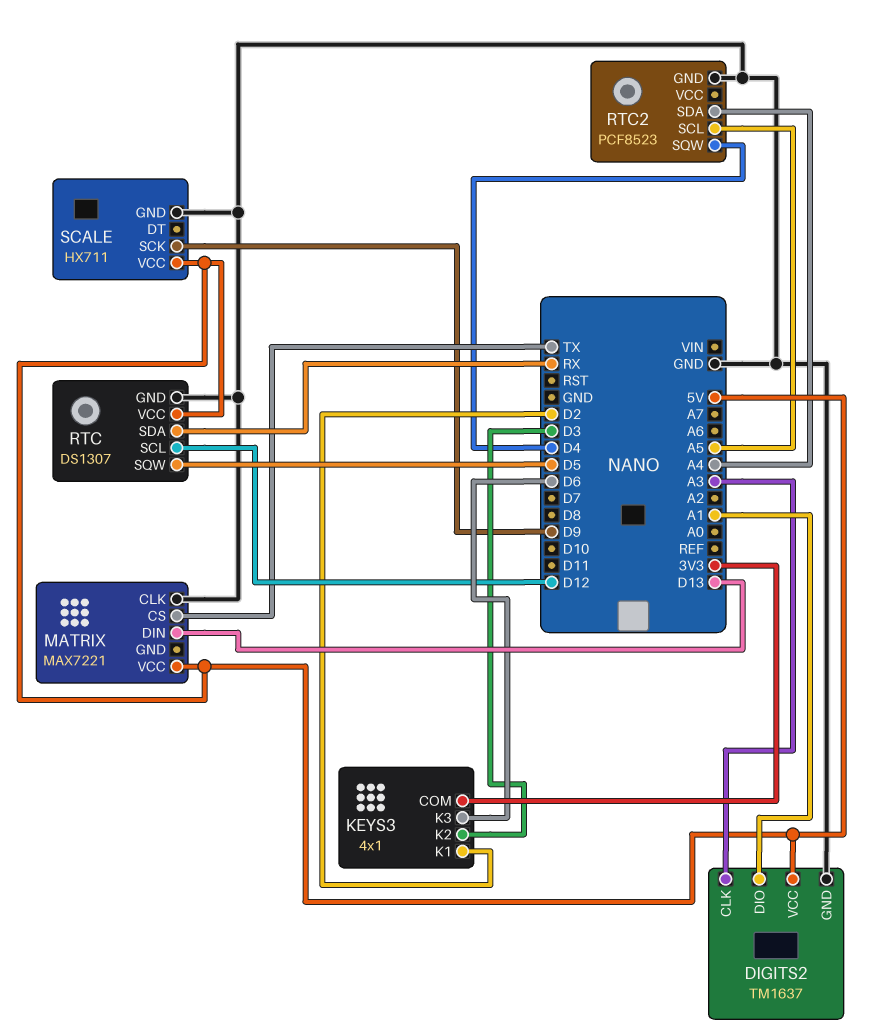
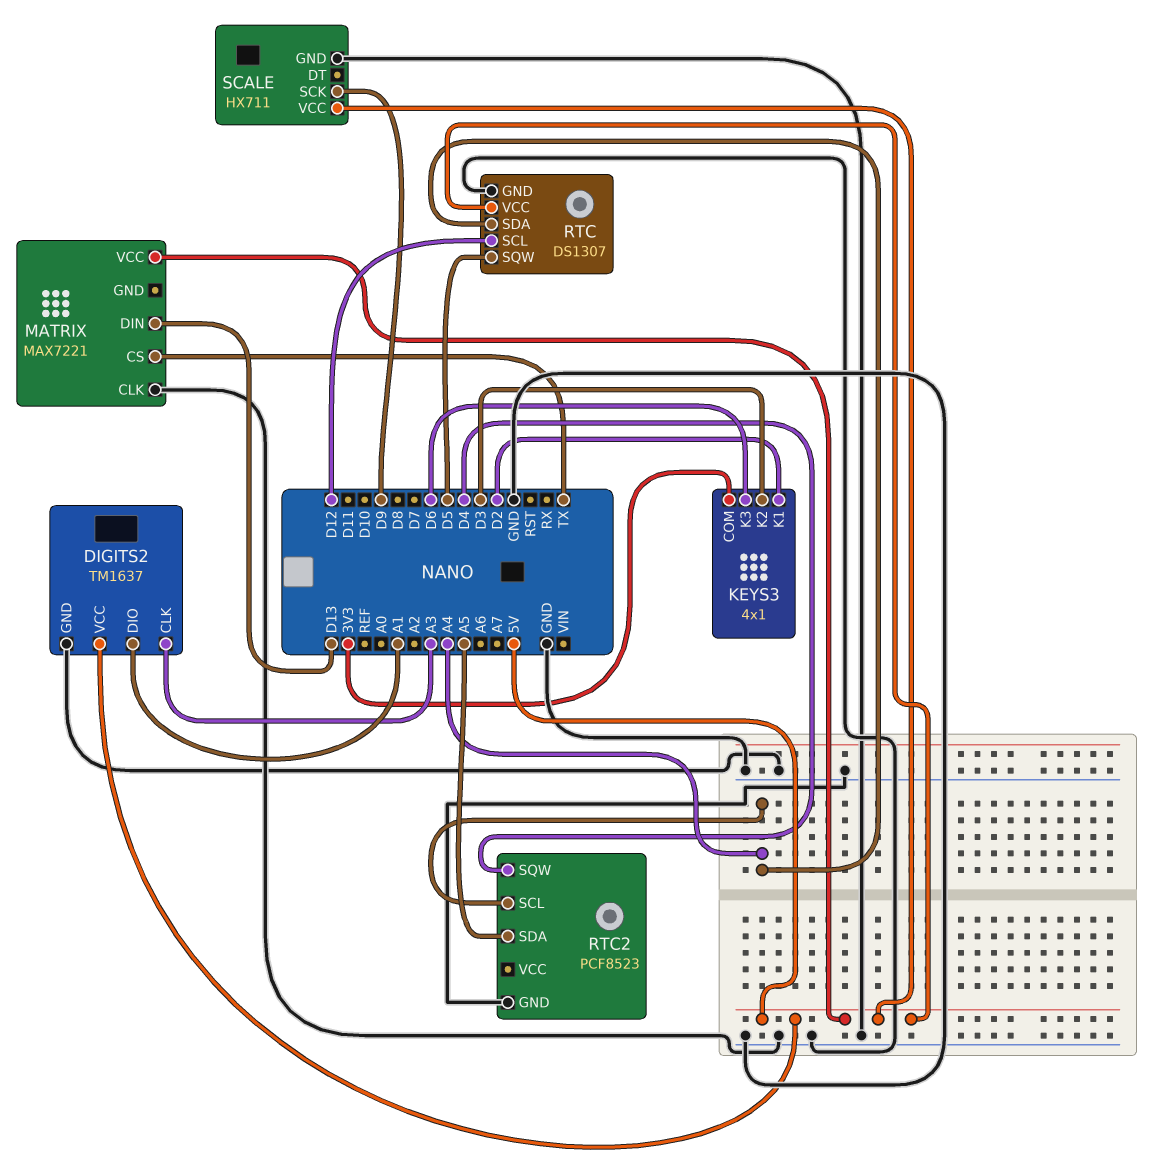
RTC pin SDA: RX -> A4
RTC2 pin SCL: A5 -> A4
RTC2 pin SDA: A4 -> A5

